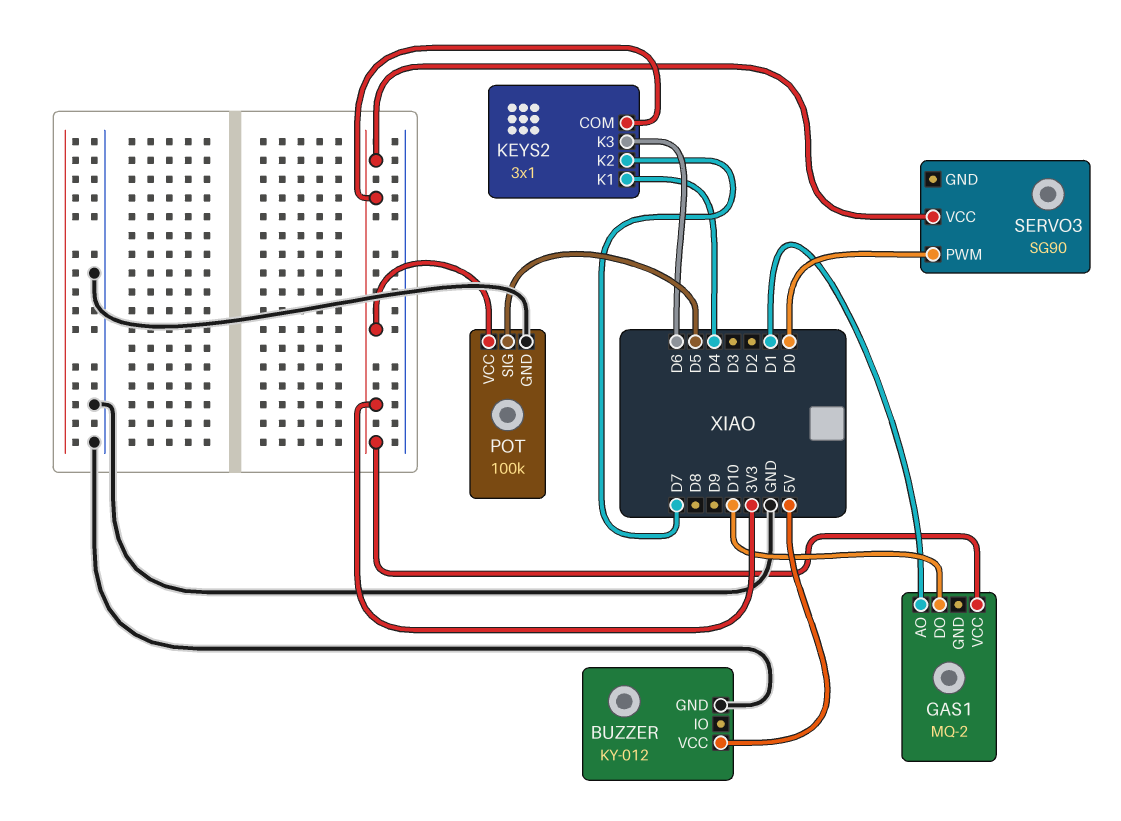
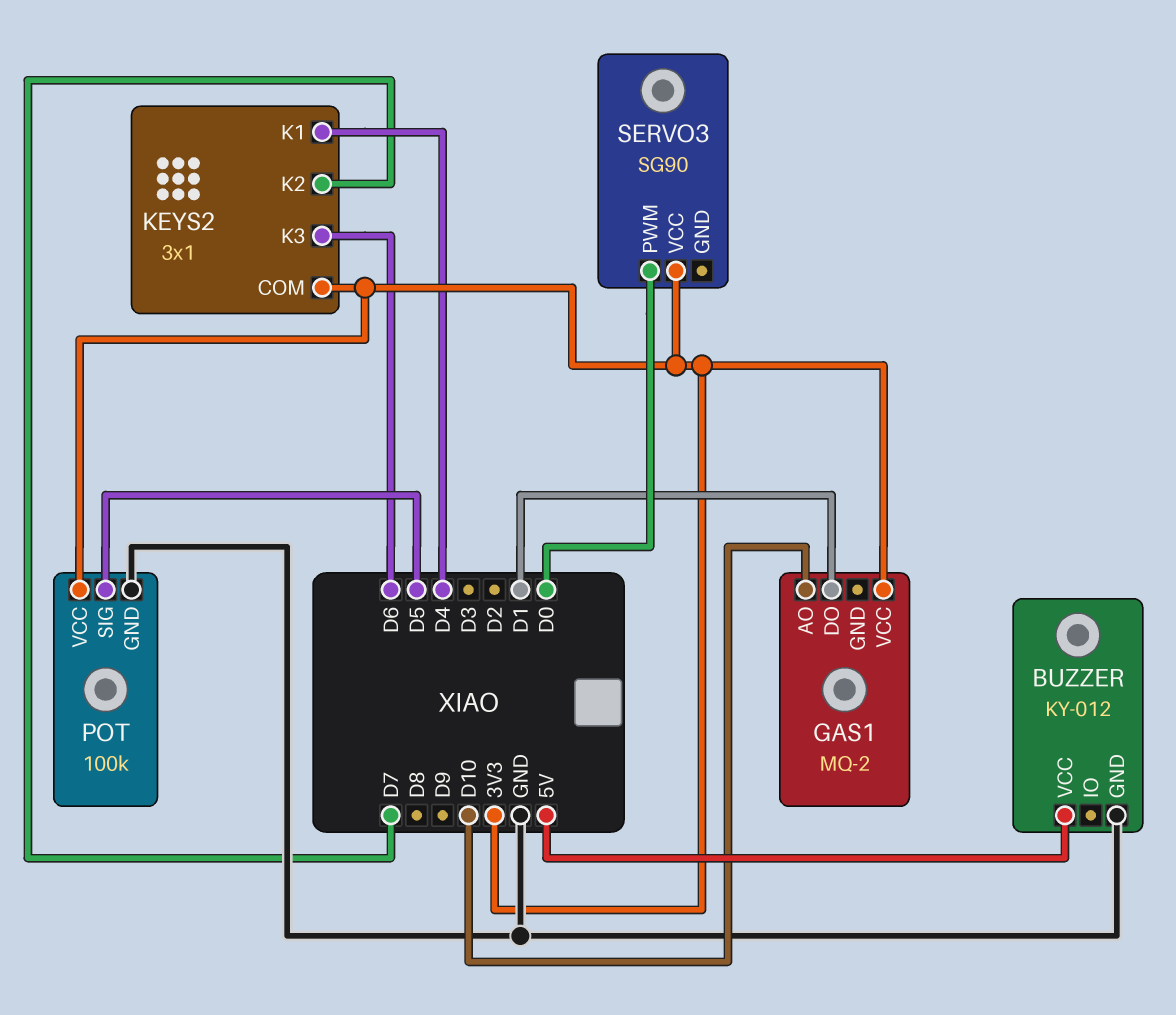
GAS1 pin AO: D1 -> D10
GAS1 pin DO: D10 -> D1

